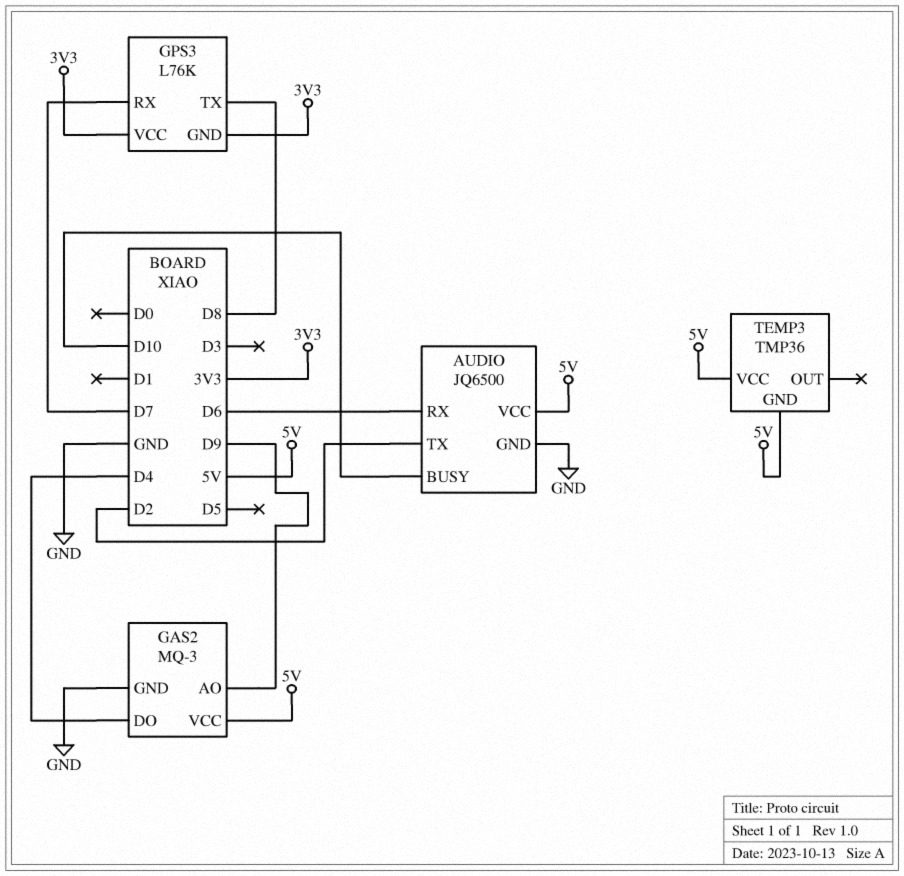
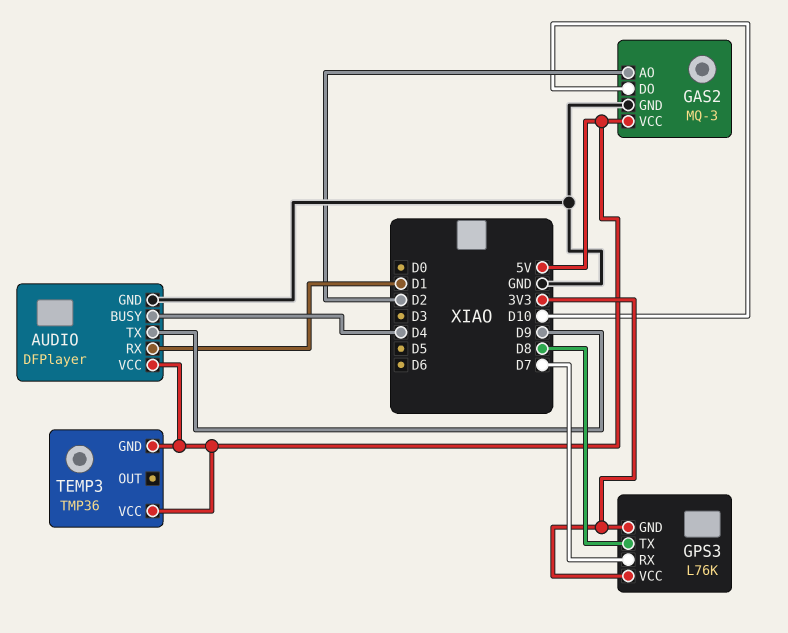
AUDIO: JQ6500 -> DFPlayer
AUDIO pin BUSY: D10 -> D4
AUDIO pin RX: D6 -> D1
AUDIO pin TX: D2 -> D9
GAS2 pin AO: D9 -> D2
GAS2 pin DO: D4 -> D10

